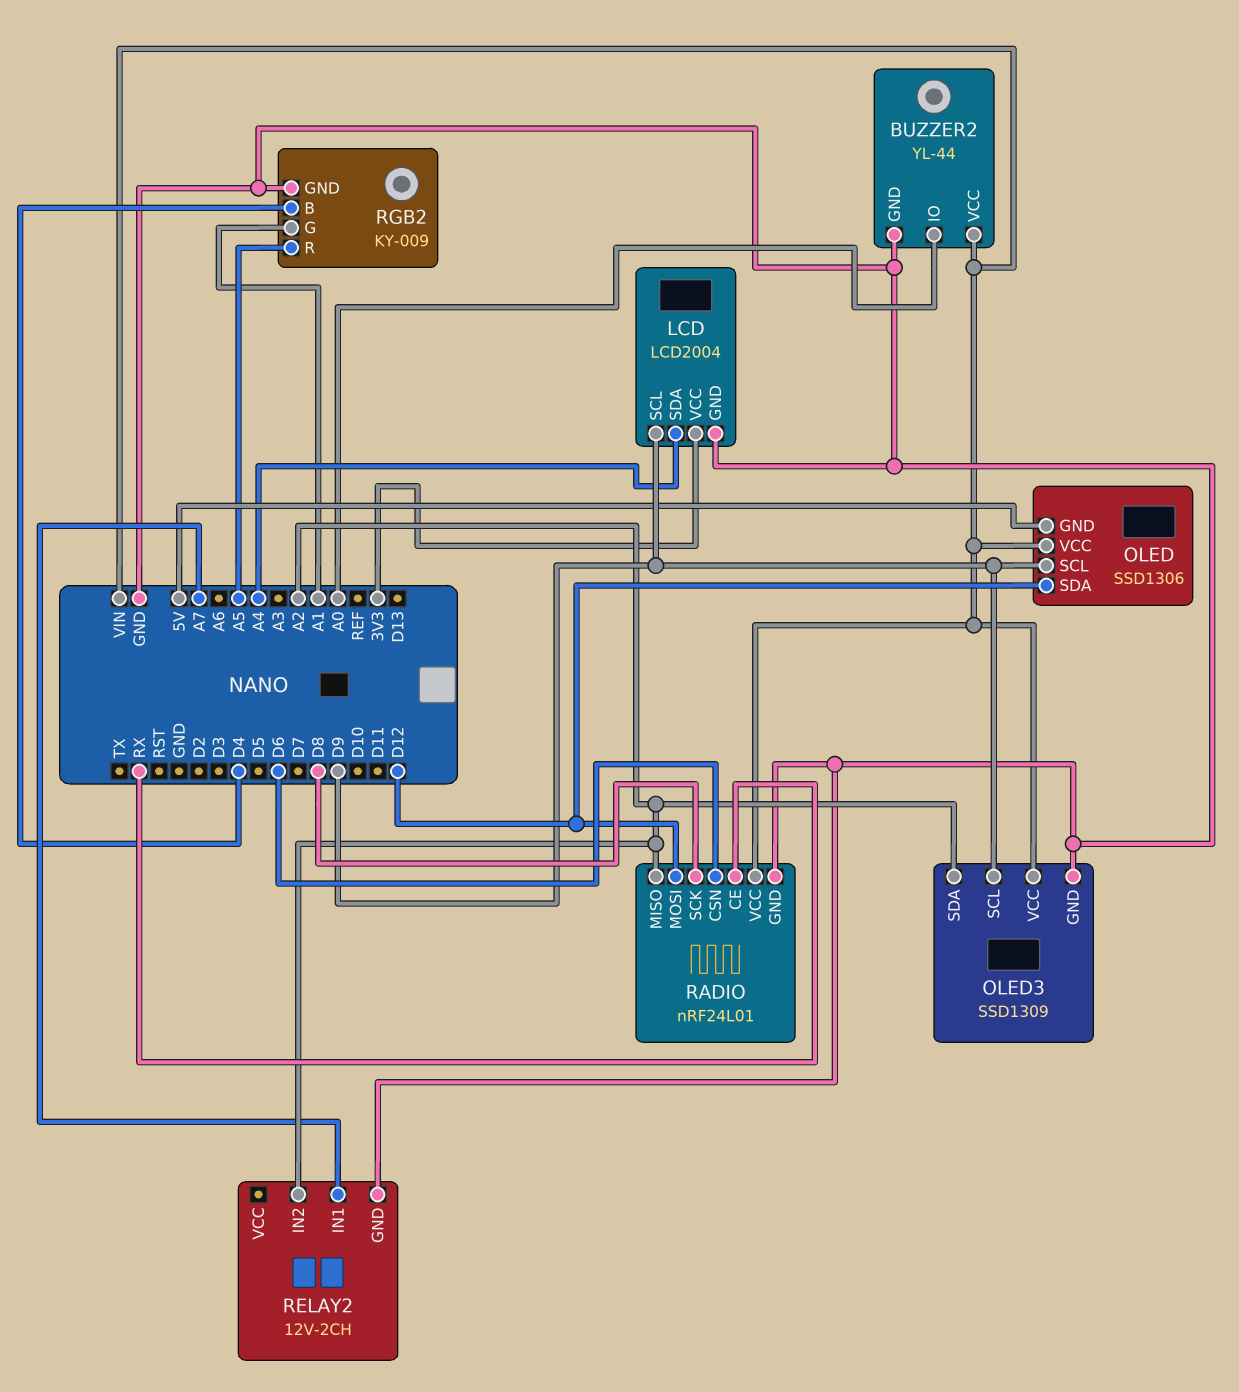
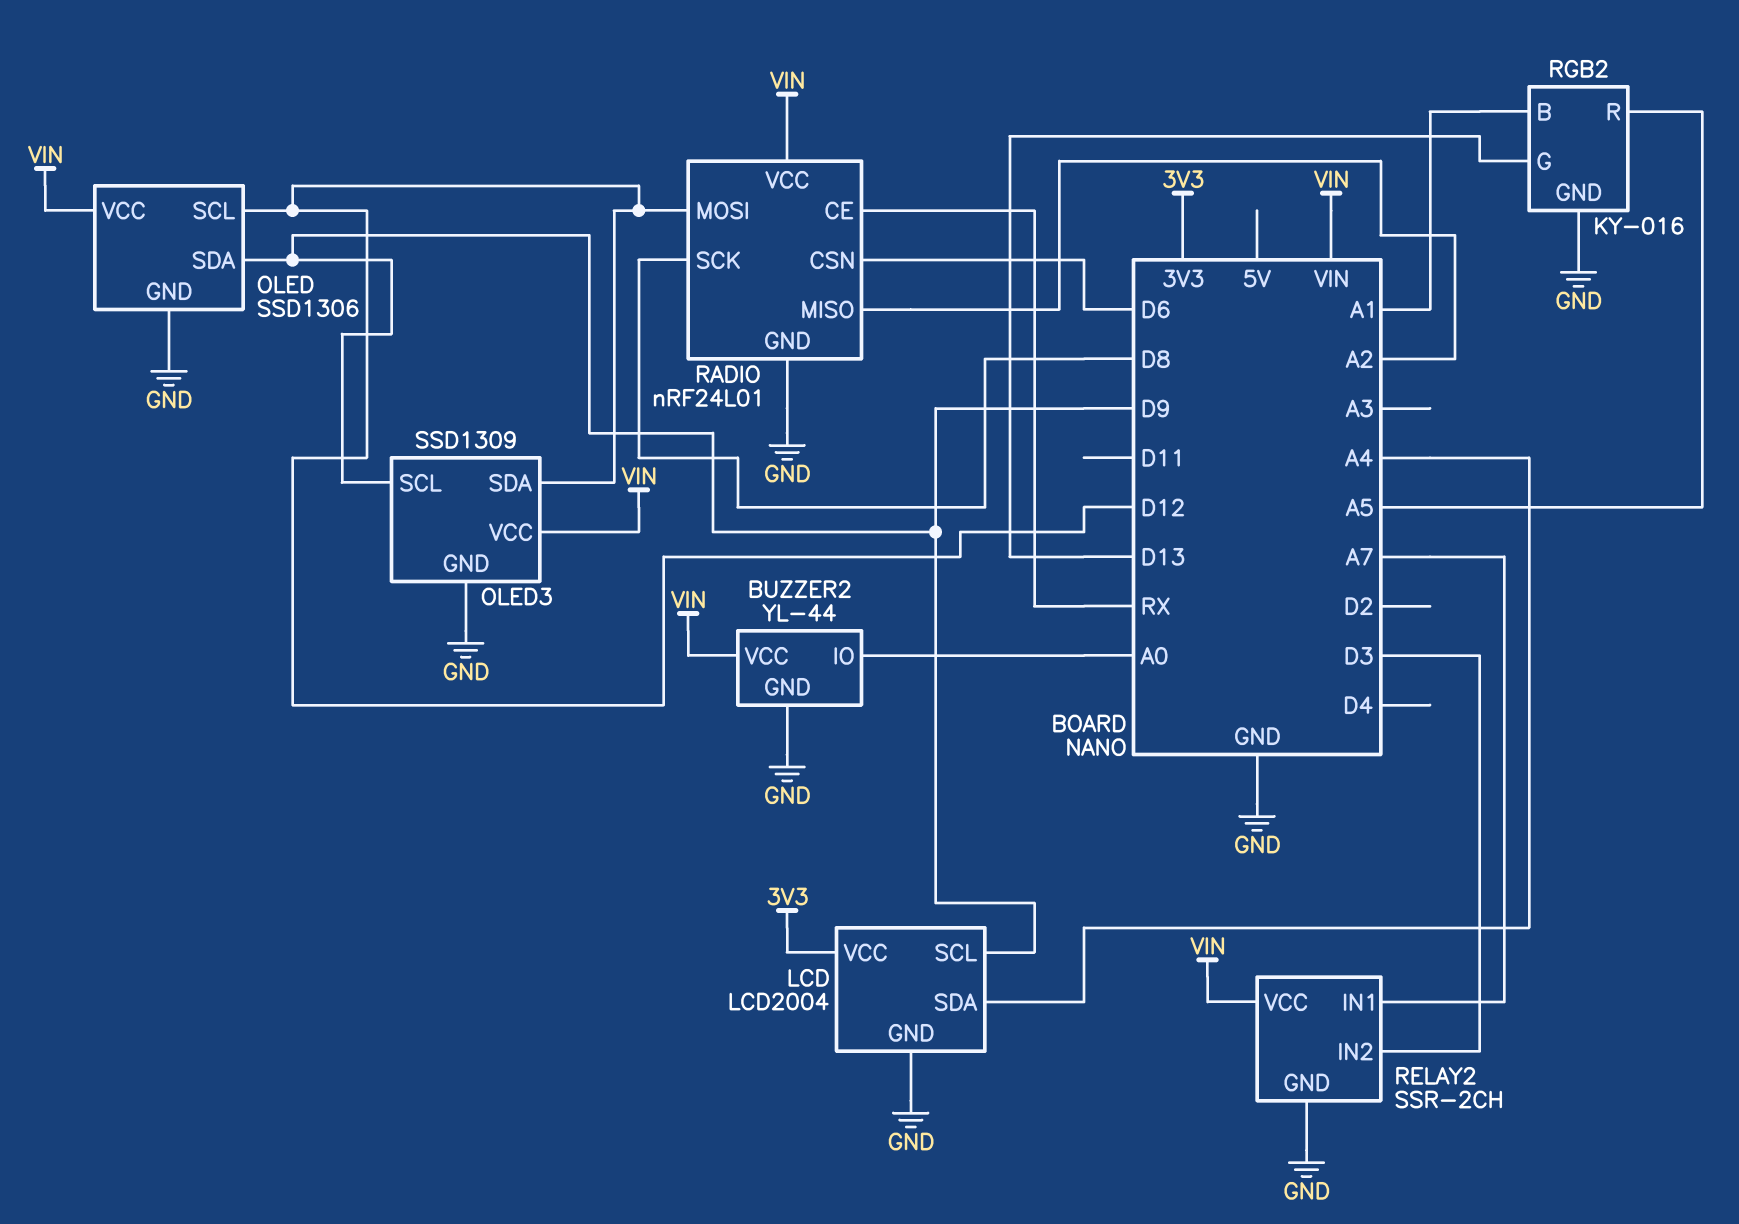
OLED pin GND: 5V -> GND
OLED pin SCL: D9 -> D12
OLED pin SDA: D12 -> D9
OLED3 pin SDA: A2 -> D12
RELAY2: 12V-2CH -> SSR-2CH
RELAY2 pin IN2: A2 -> D3
RELAY2 pin VCC: none -> VIN
RGB2: KY-009 -> KY-016
RGB2 pin B: D4 -> A1
RGB2 pin G: A1 -> D13

